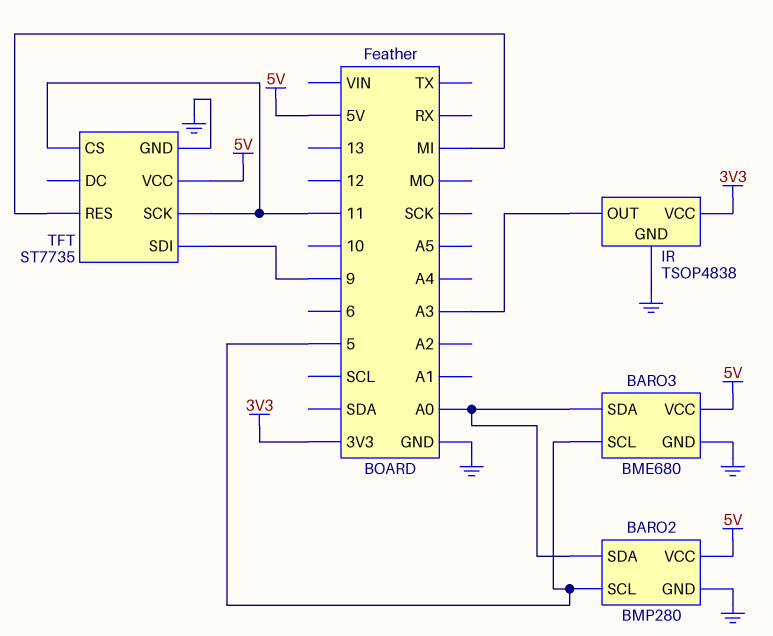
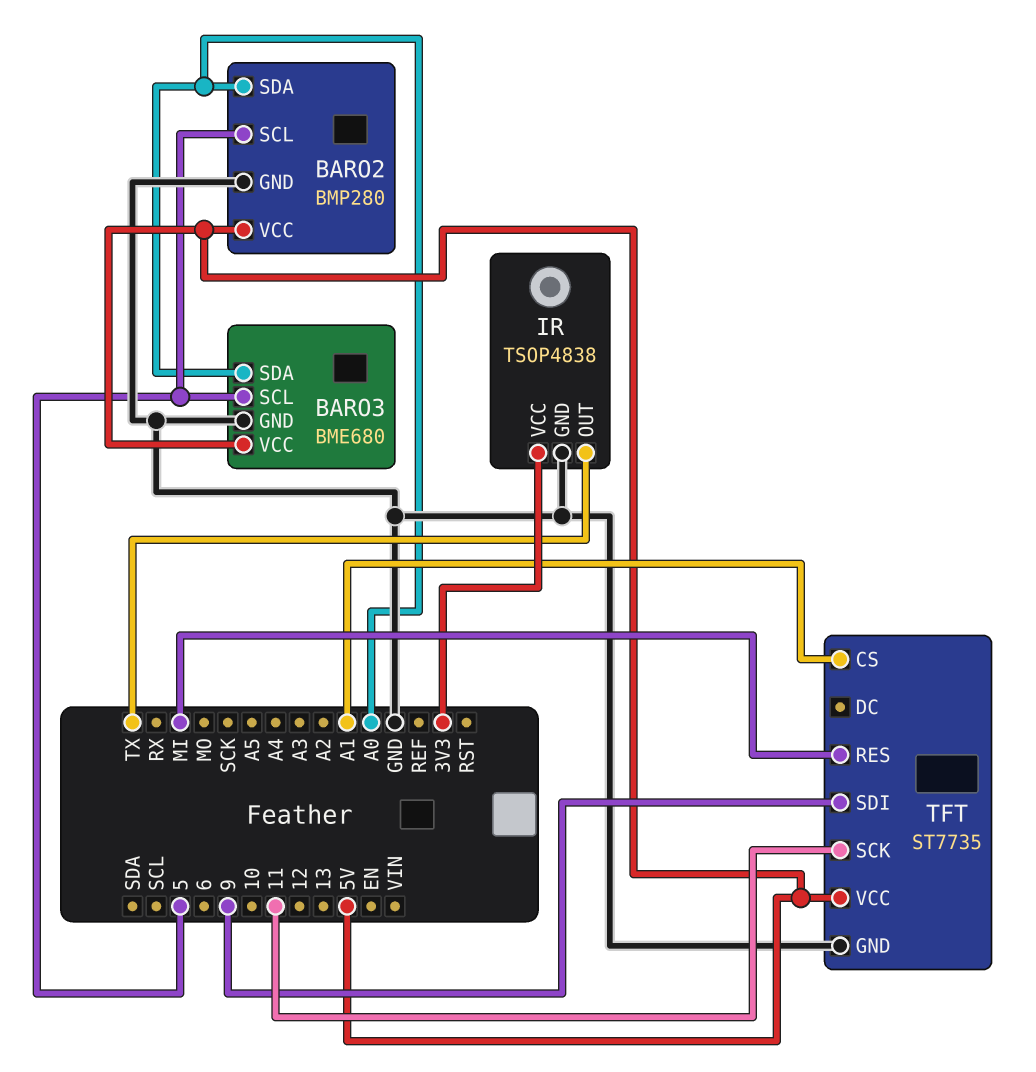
IR pin OUT: A3 -> TX
TFT pin CS: 11 -> A1

